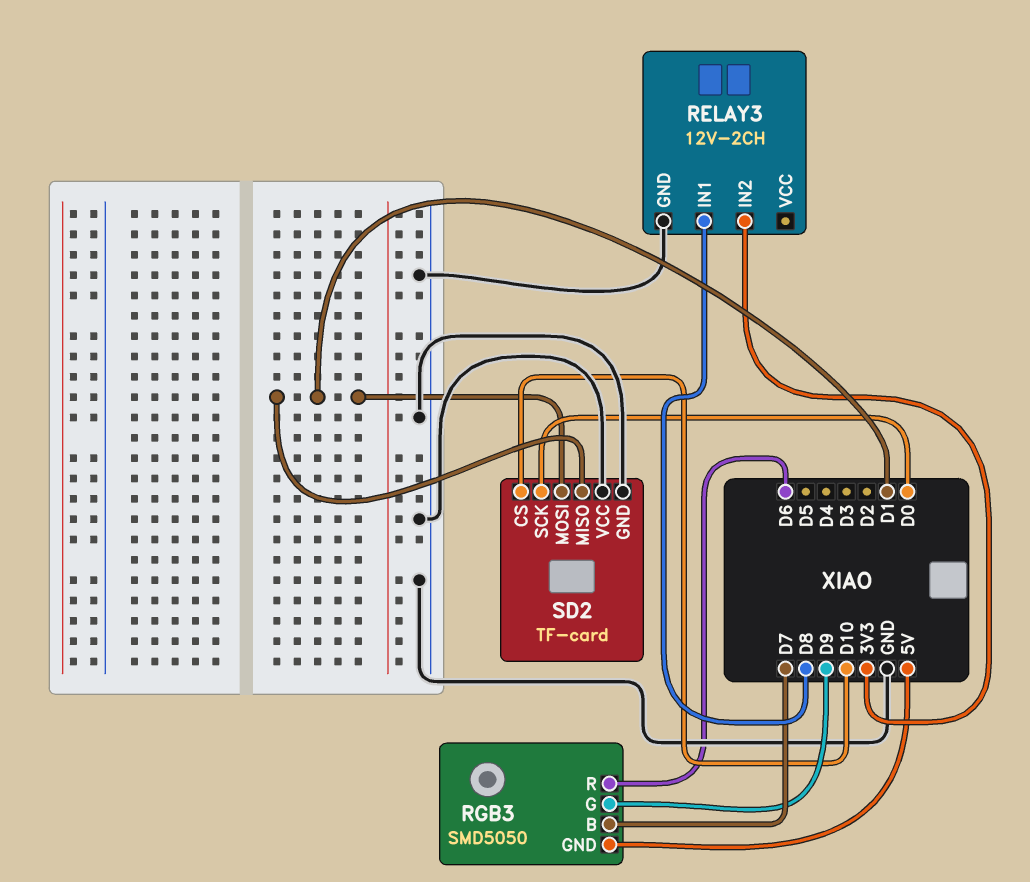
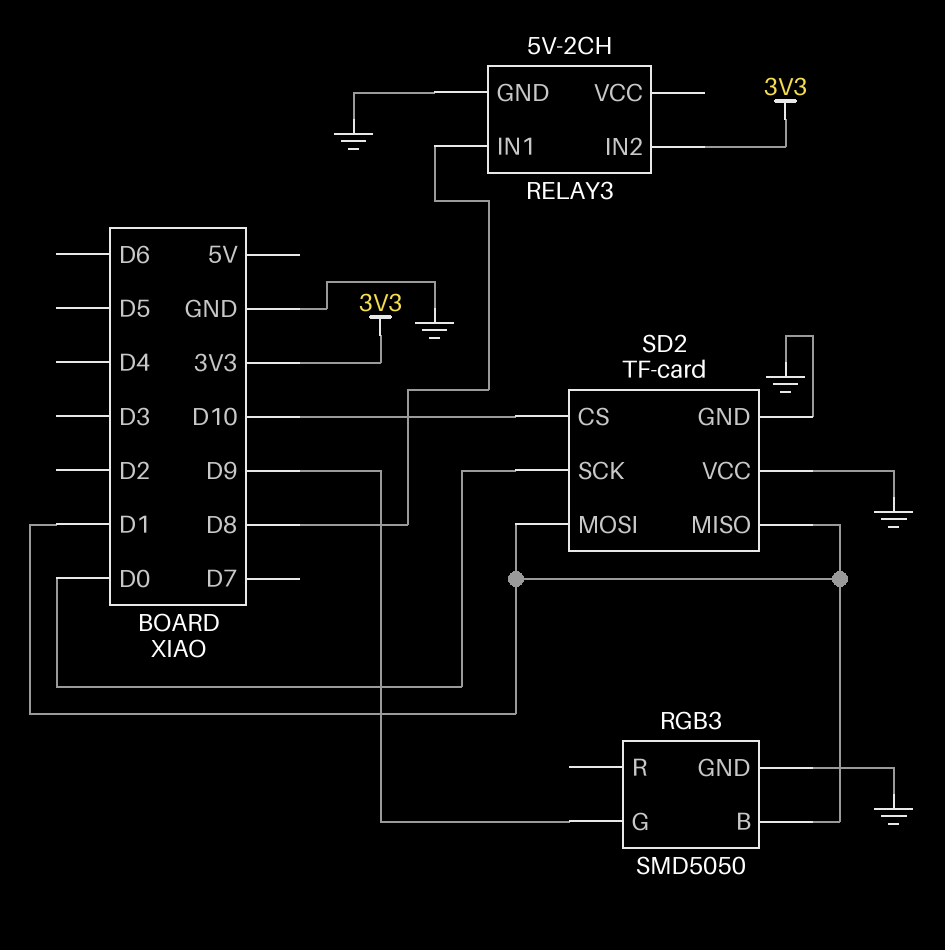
RELAY3: 12V-2CH -> 5V-2CH
RGB3 pin B: D7 -> D1
RGB3 pin GND: 5V -> GND
RGB3 pin R: D6 -> none

